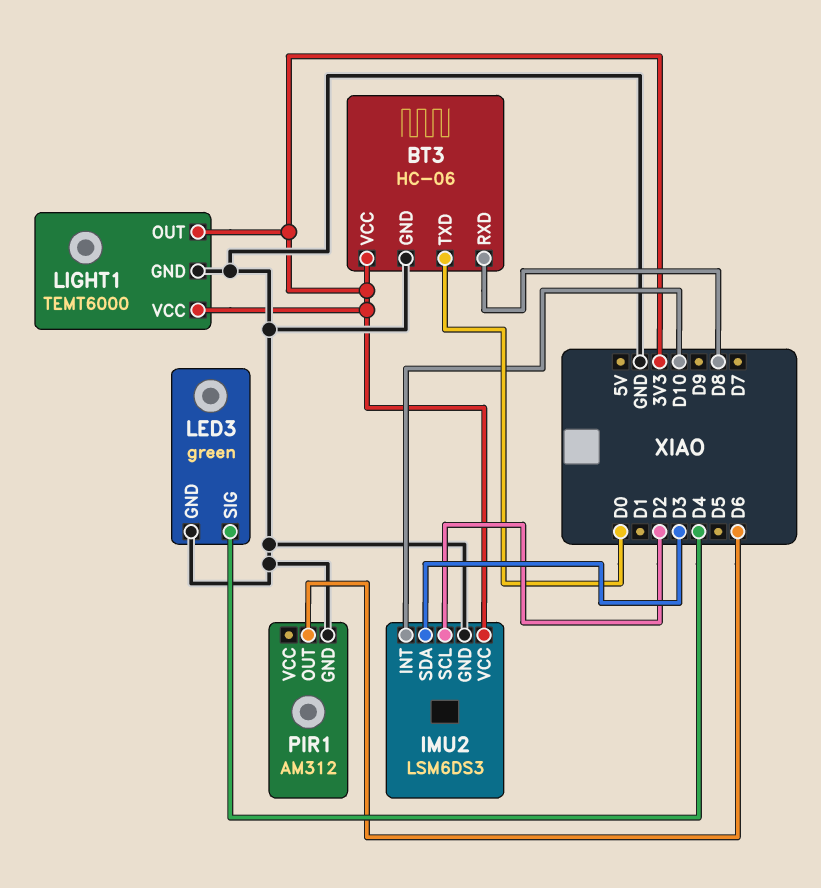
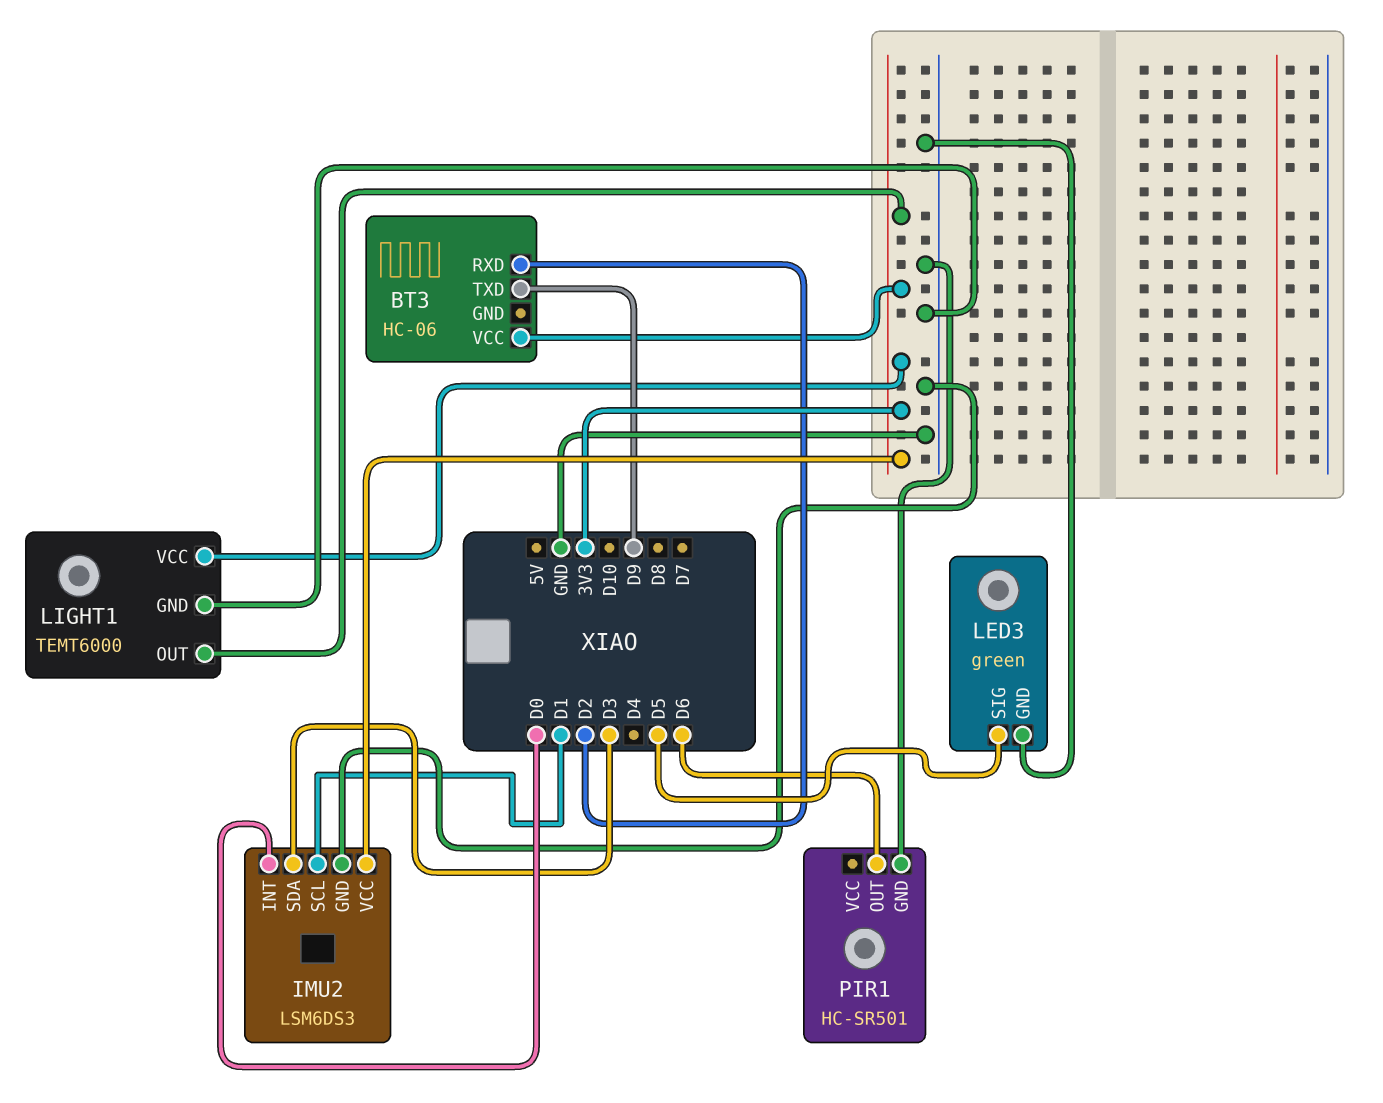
BT3 pin GND: GND -> none
BT3 pin RXD: D8 -> D2
BT3 pin TXD: D0 -> D9
IMU2 pin INT: D10 -> D0
IMU2 pin SCL: D2 -> D1
LED3 pin SIG: D4 -> D5
PIR1: AM312 -> HC-SR501

